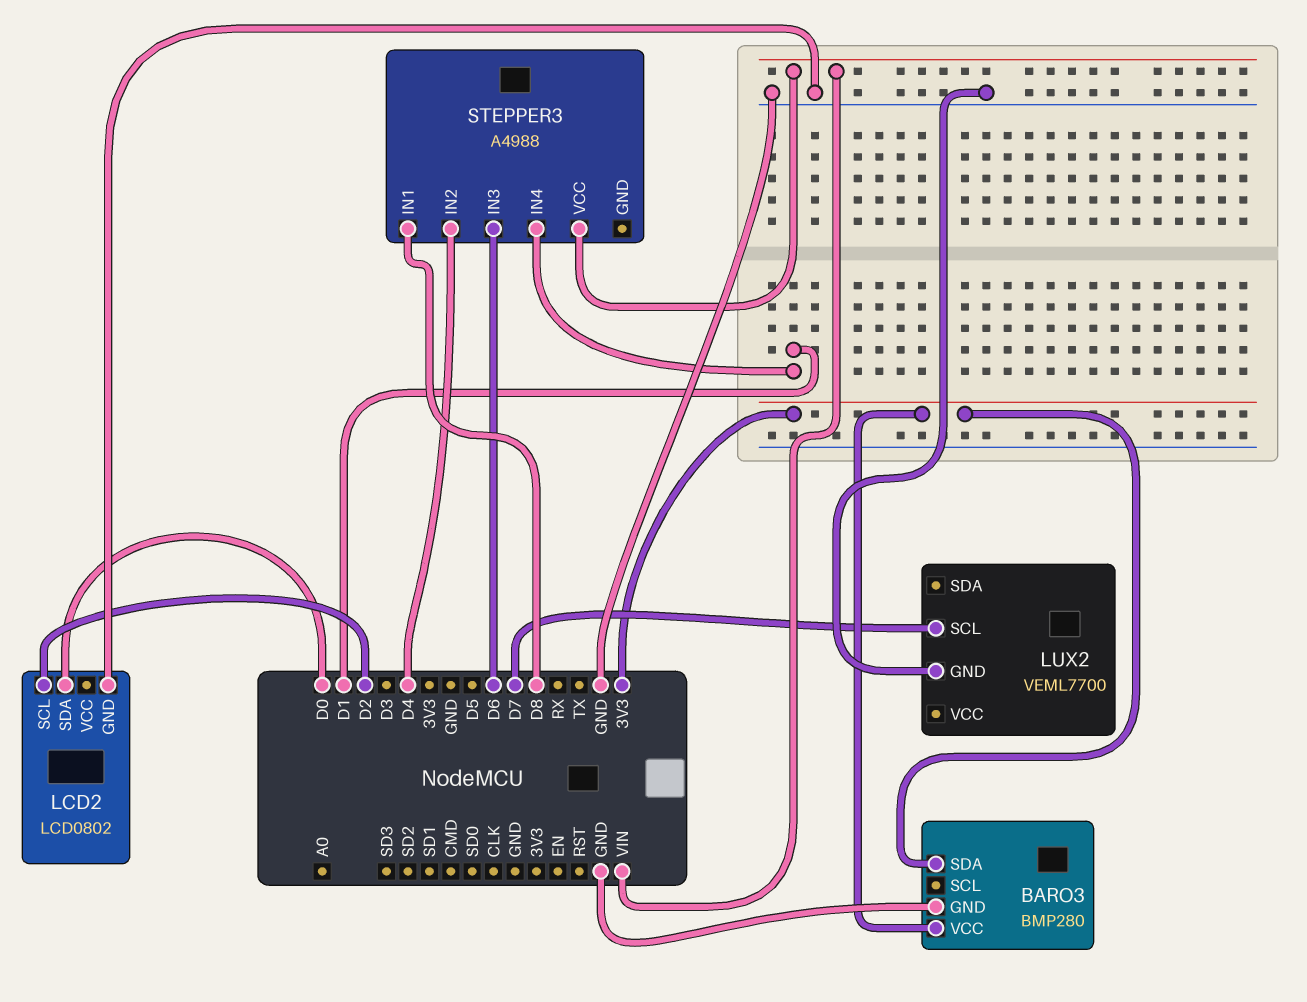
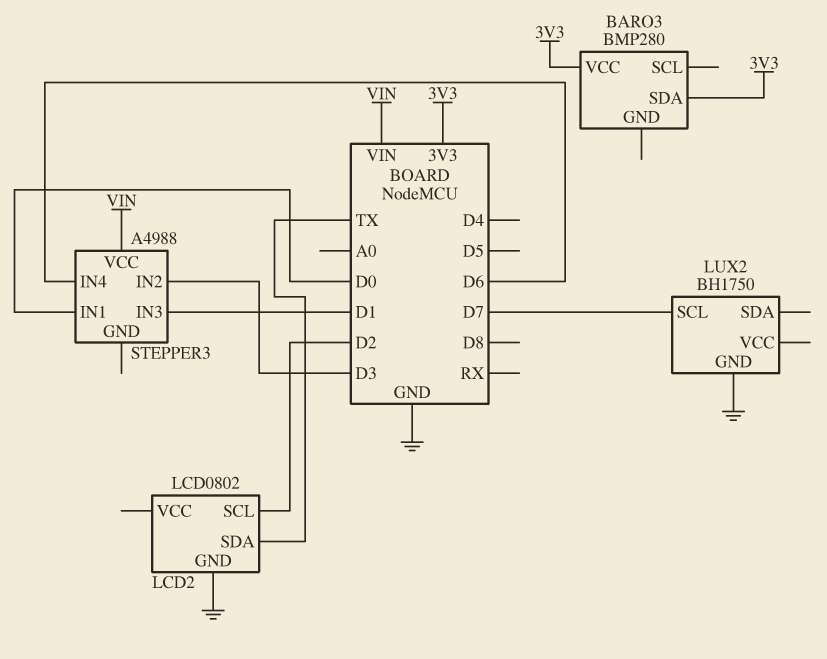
BARO3 pin GND: GND -> none
LCD2 pin SDA: D0 -> TX
LUX2: VEML7700 -> BH1750
STEPPER3 pin IN1: D8 -> D0
STEPPER3 pin IN2: D4 -> D3
STEPPER3 pin IN3: D6 -> D1
STEPPER3 pin IN4: D1 -> D6

